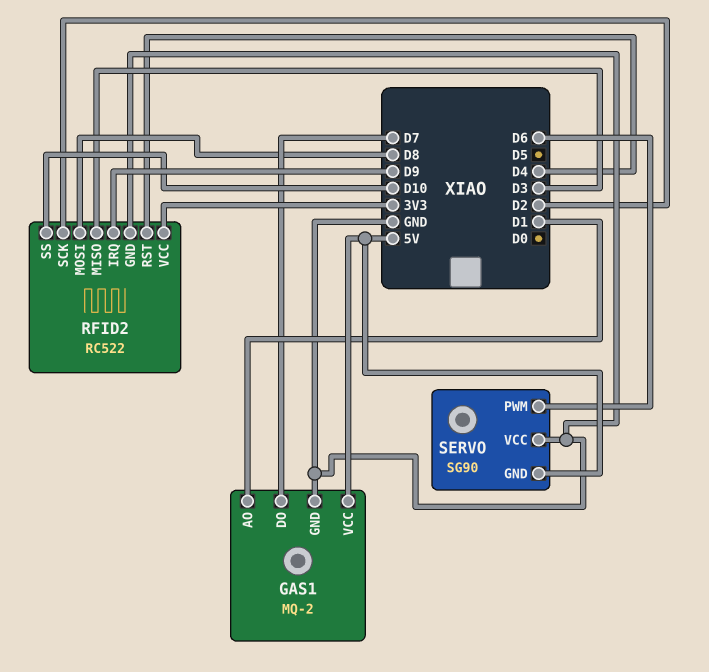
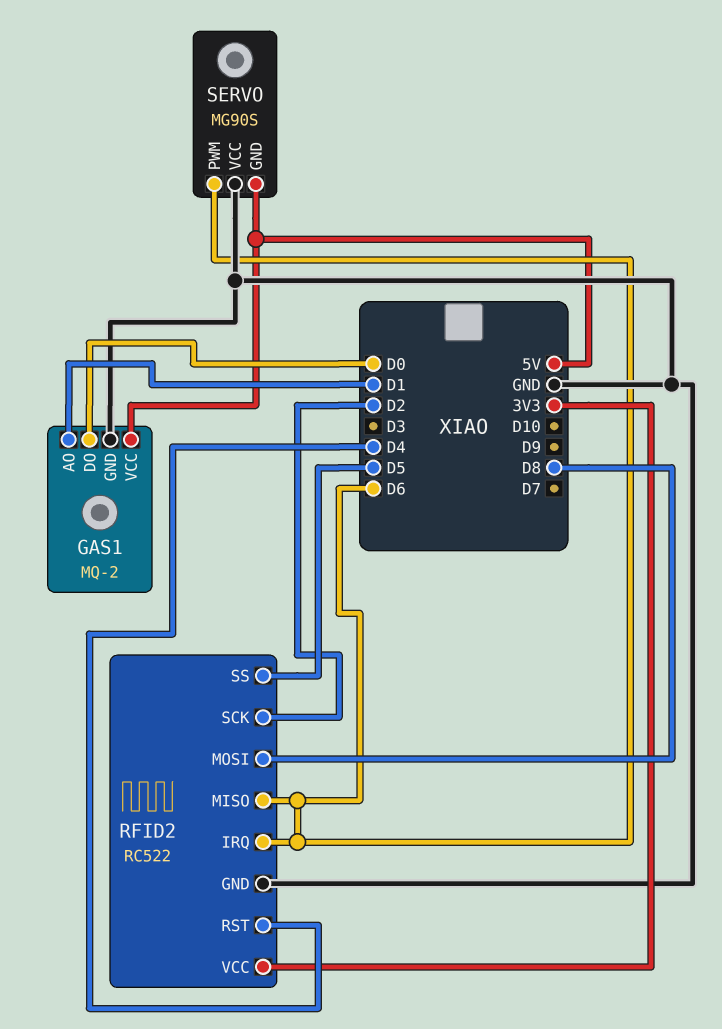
GAS1 pin DO: D7 -> D0
RFID2 pin IRQ: D9 -> D6
RFID2 pin MISO: D3 -> D6
RFID2 pin SS: D10 -> D5
SERVO: SG90 -> MG90S

